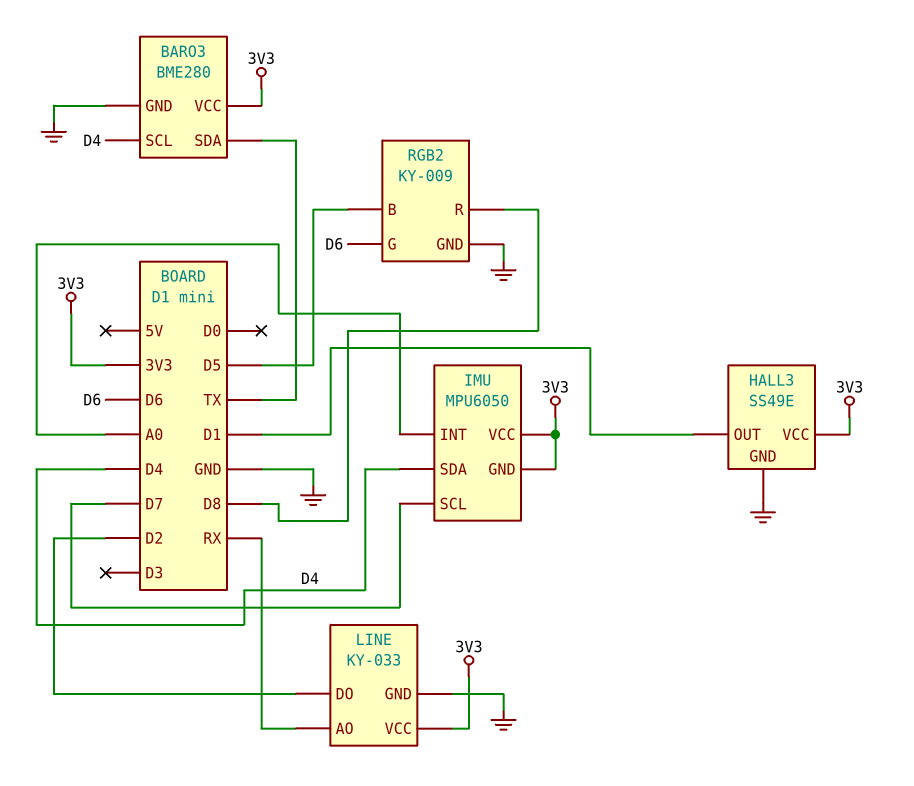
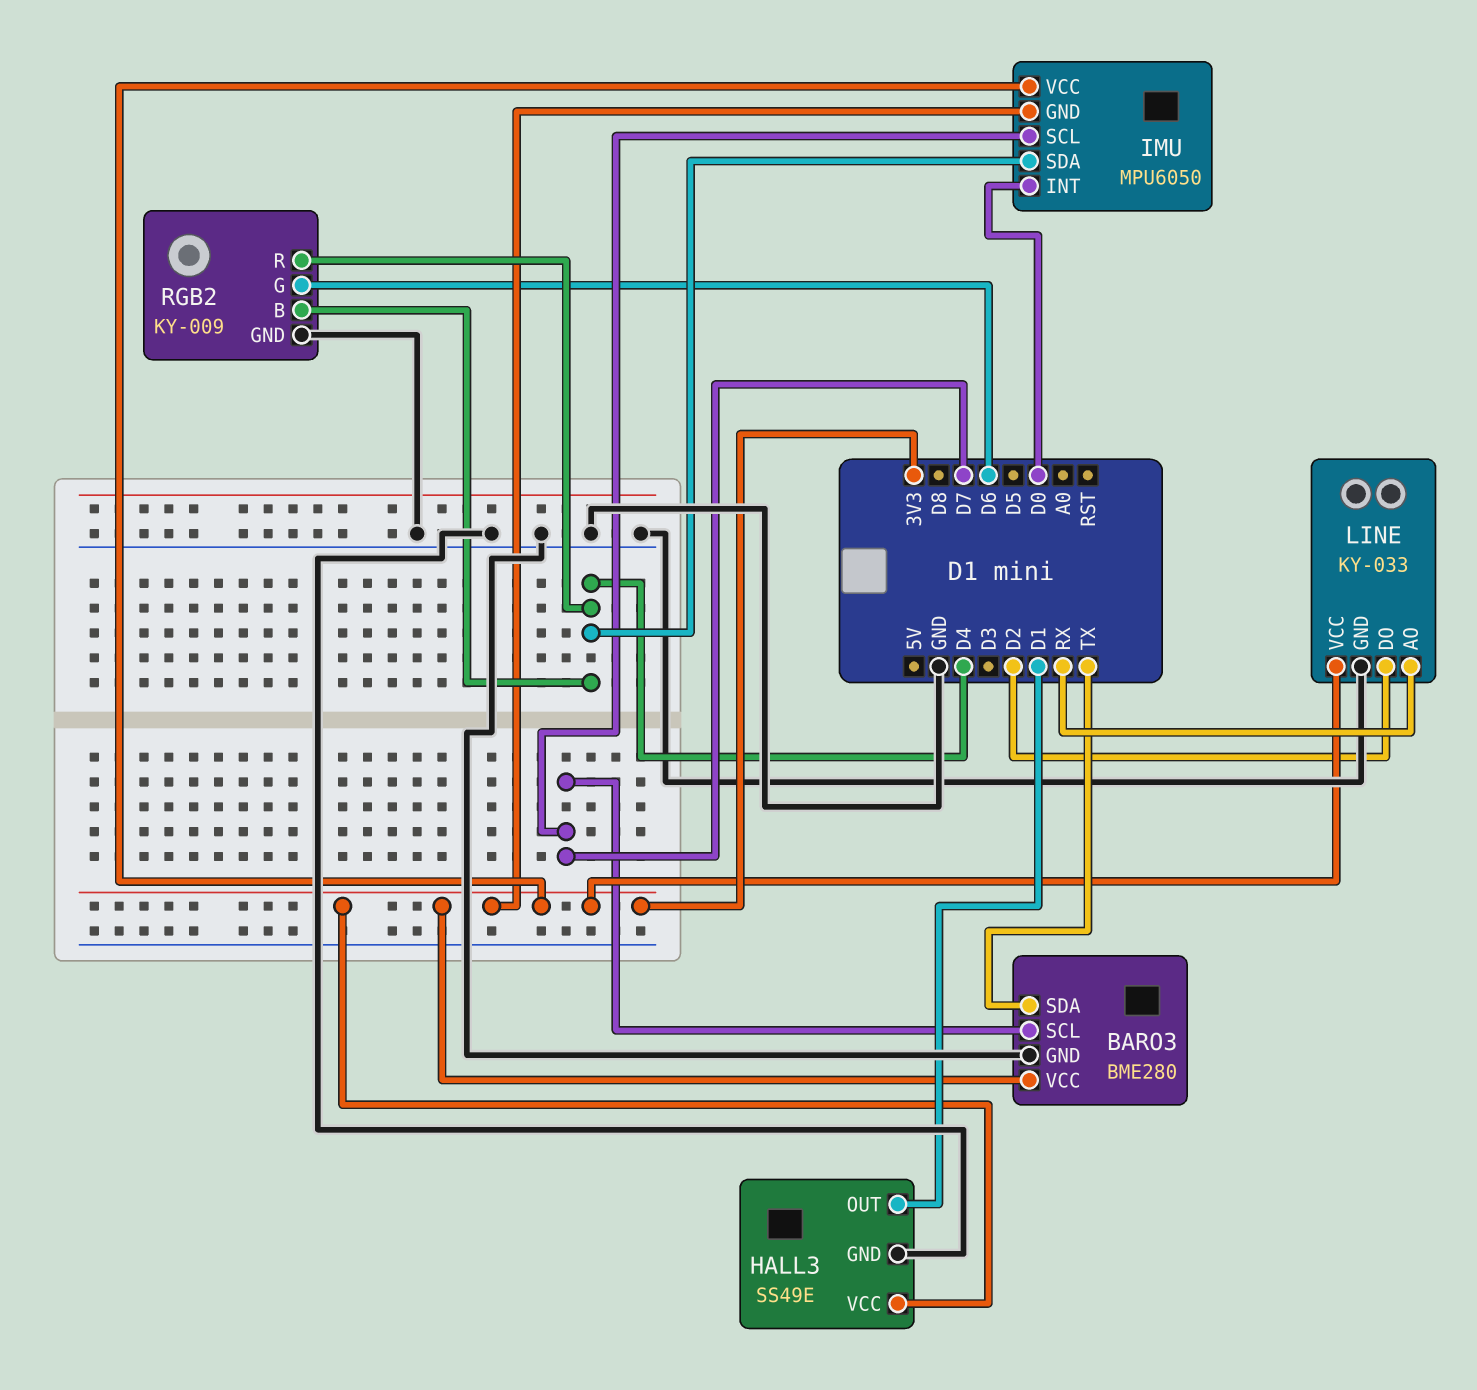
BARO3 pin SCL: D4 -> D7
IMU pin INT: A0 -> D0
RGB2 pin B: D5 -> D4
RGB2 pin R: D8 -> D4

